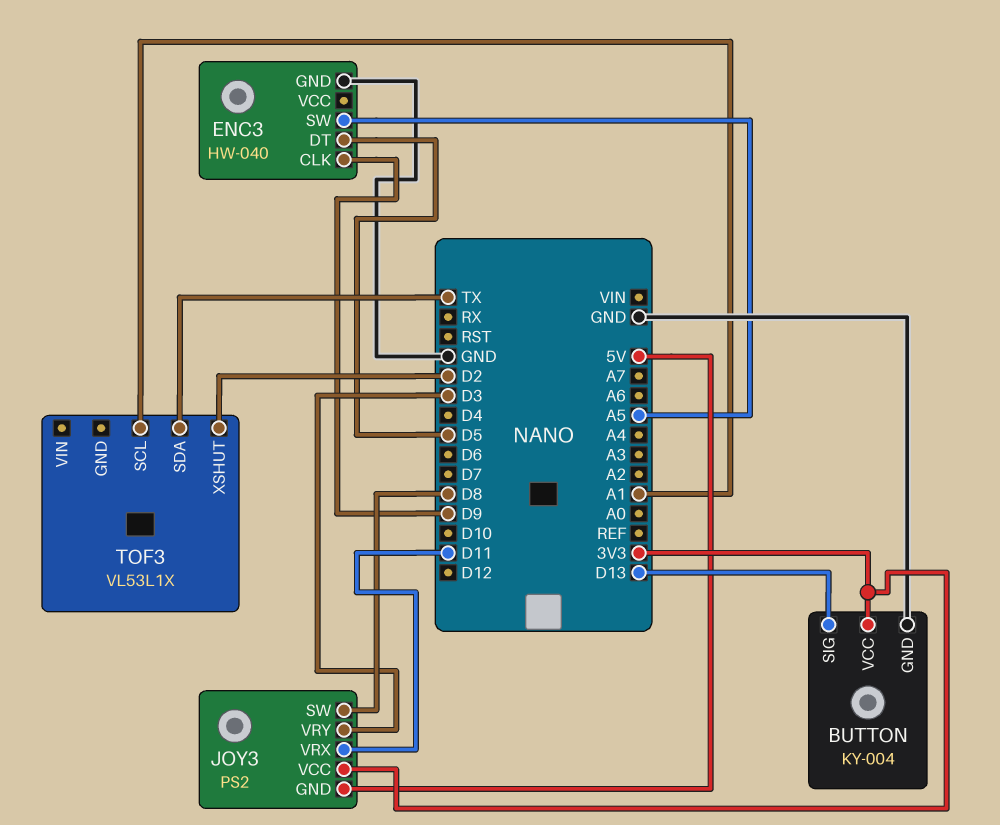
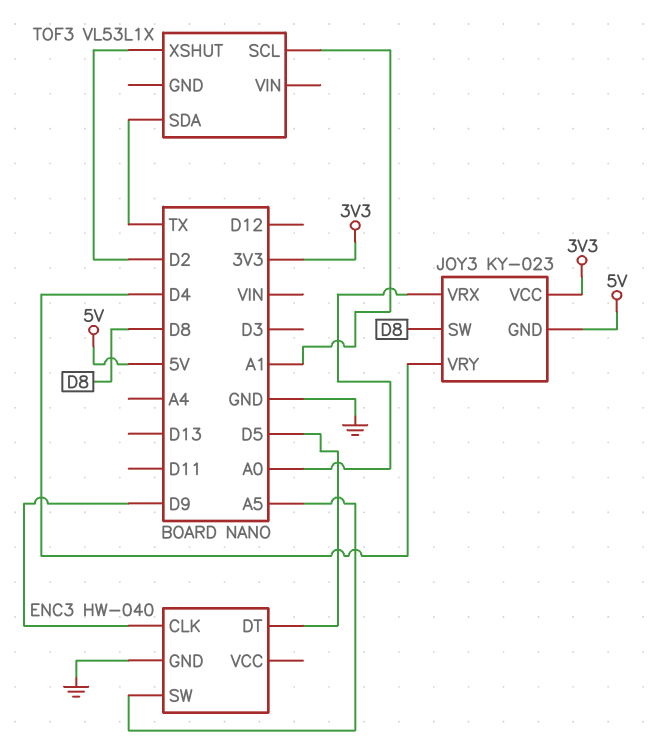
BUTTON: KY-004 -> none
BUTTON pin GND: GND -> none
BUTTON pin SIG: D13 -> none
BUTTON pin VCC: 3V3 -> none
JOY3: PS2 -> KY-023
JOY3 pin VRX: D11 -> A0
JOY3 pin VRY: D3 -> D4

